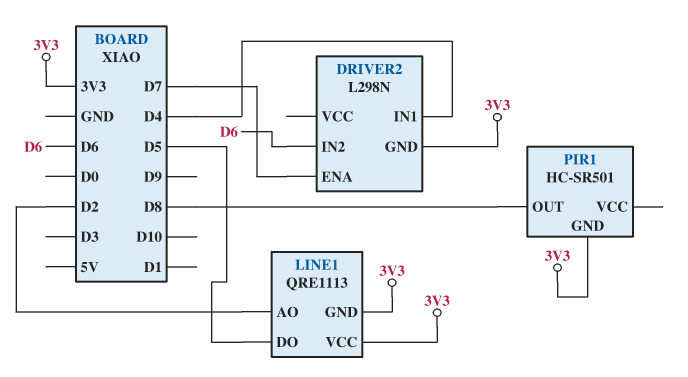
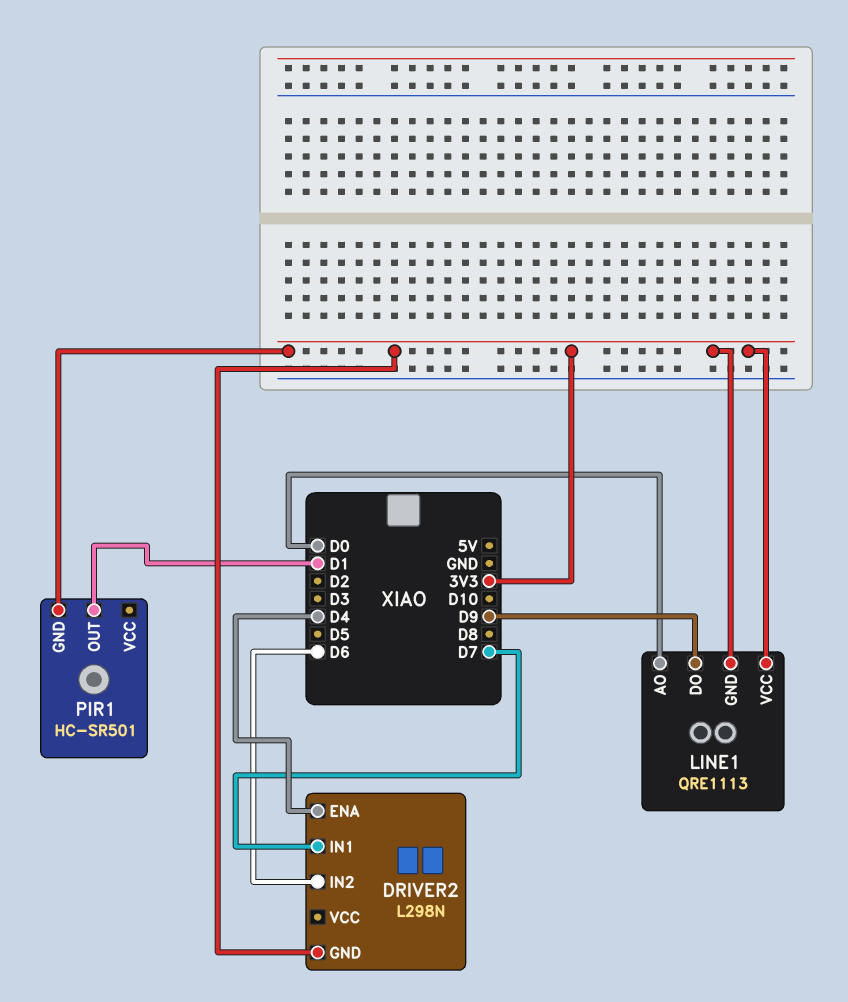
DRIVER2 pin ENA: D7 -> D4
DRIVER2 pin IN1: D4 -> D7
LINE1 pin AO: D2 -> D0
LINE1 pin DO: D5 -> D9
PIR1 pin OUT: D8 -> D1

